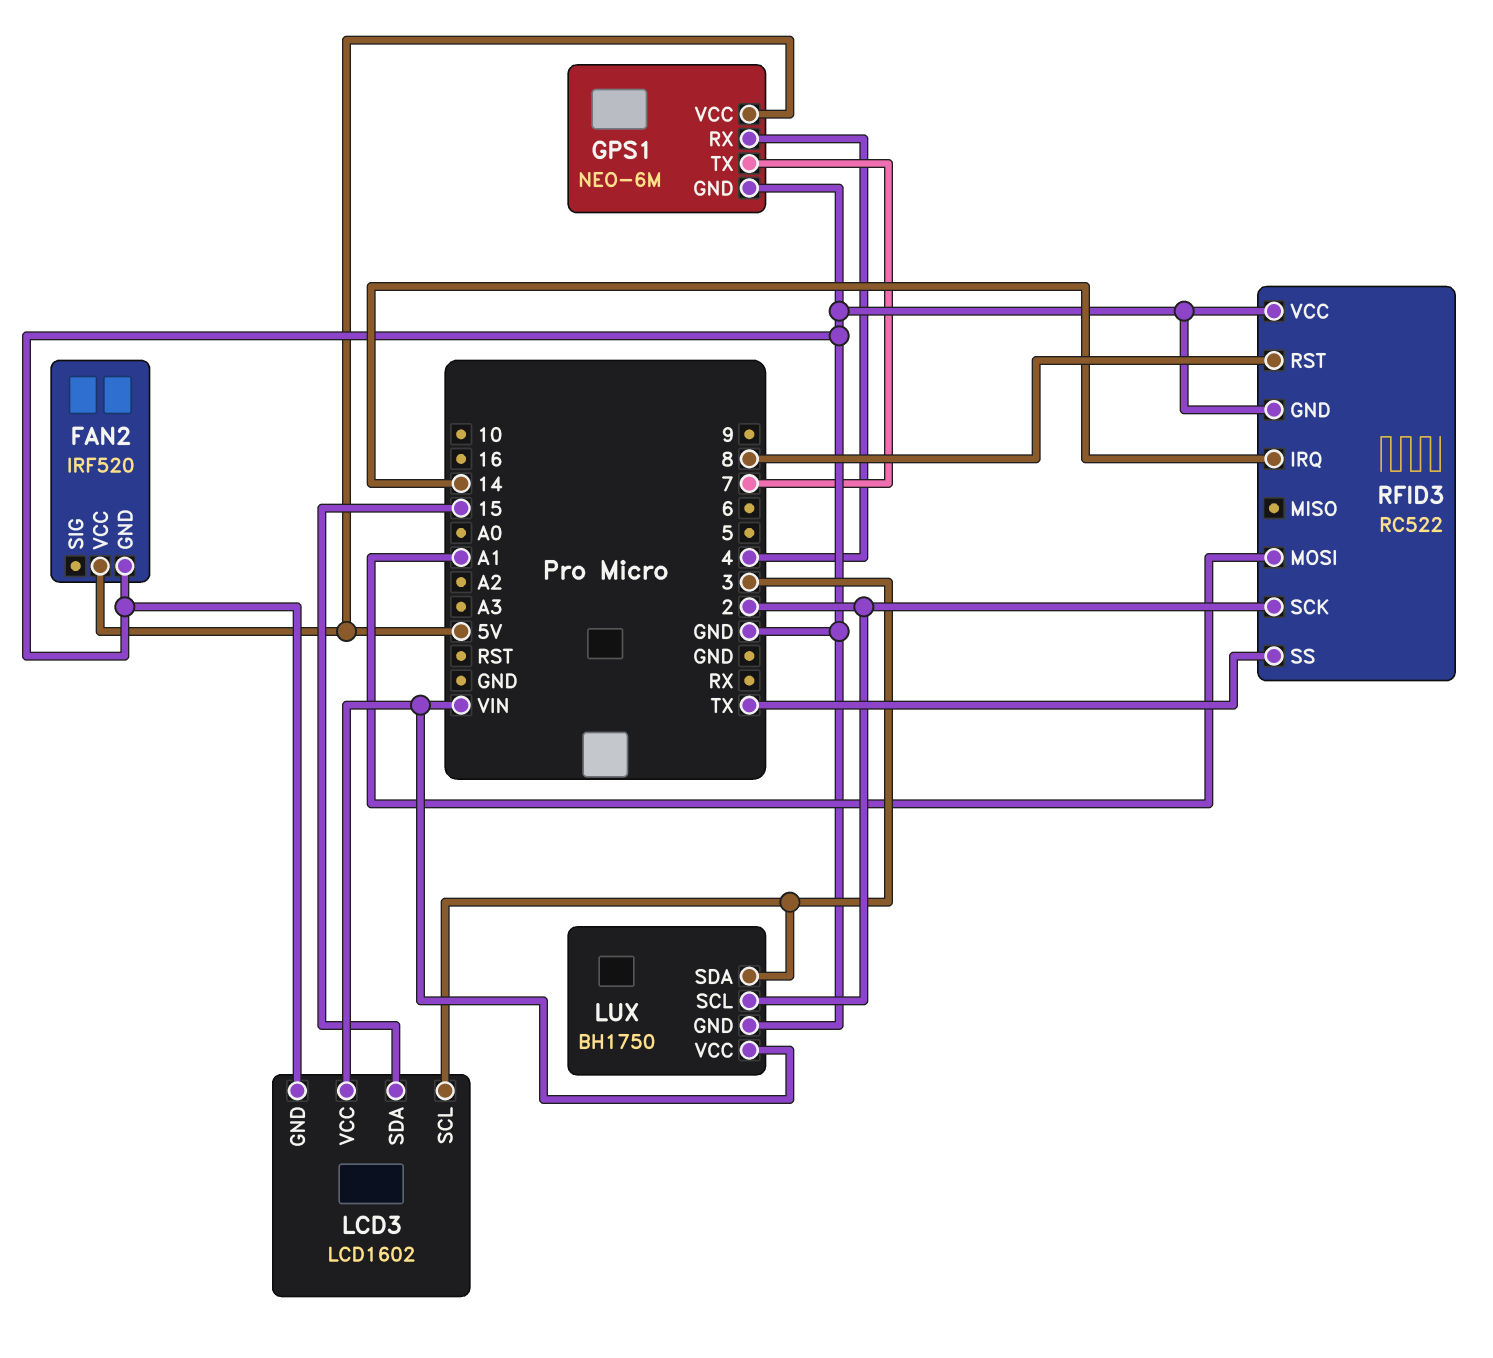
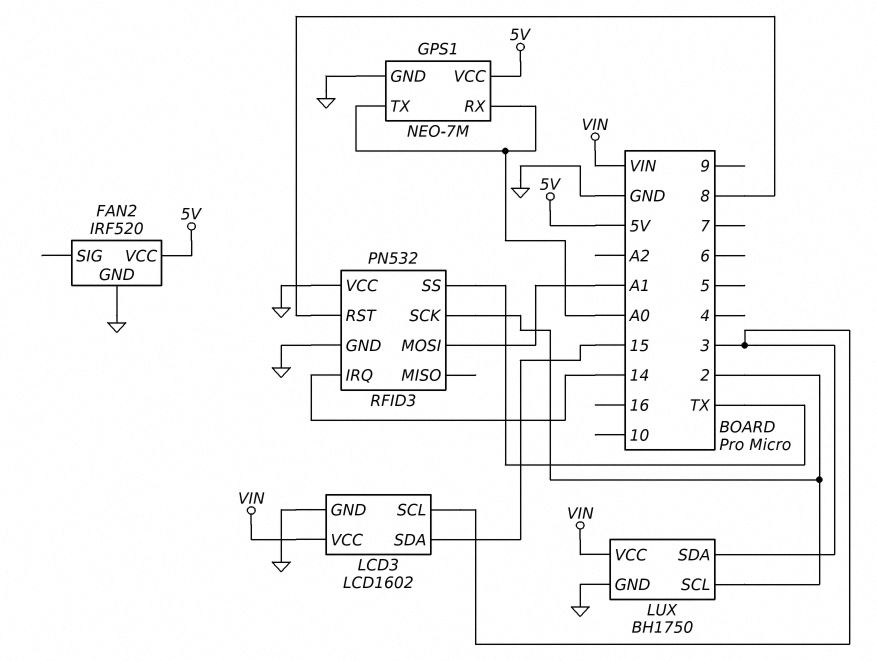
GPS1: NEO-6M -> NEO-7M
GPS1 pin RX: 4 -> A0
GPS1 pin TX: 7 -> A0
RFID3: RC522 -> PN532

